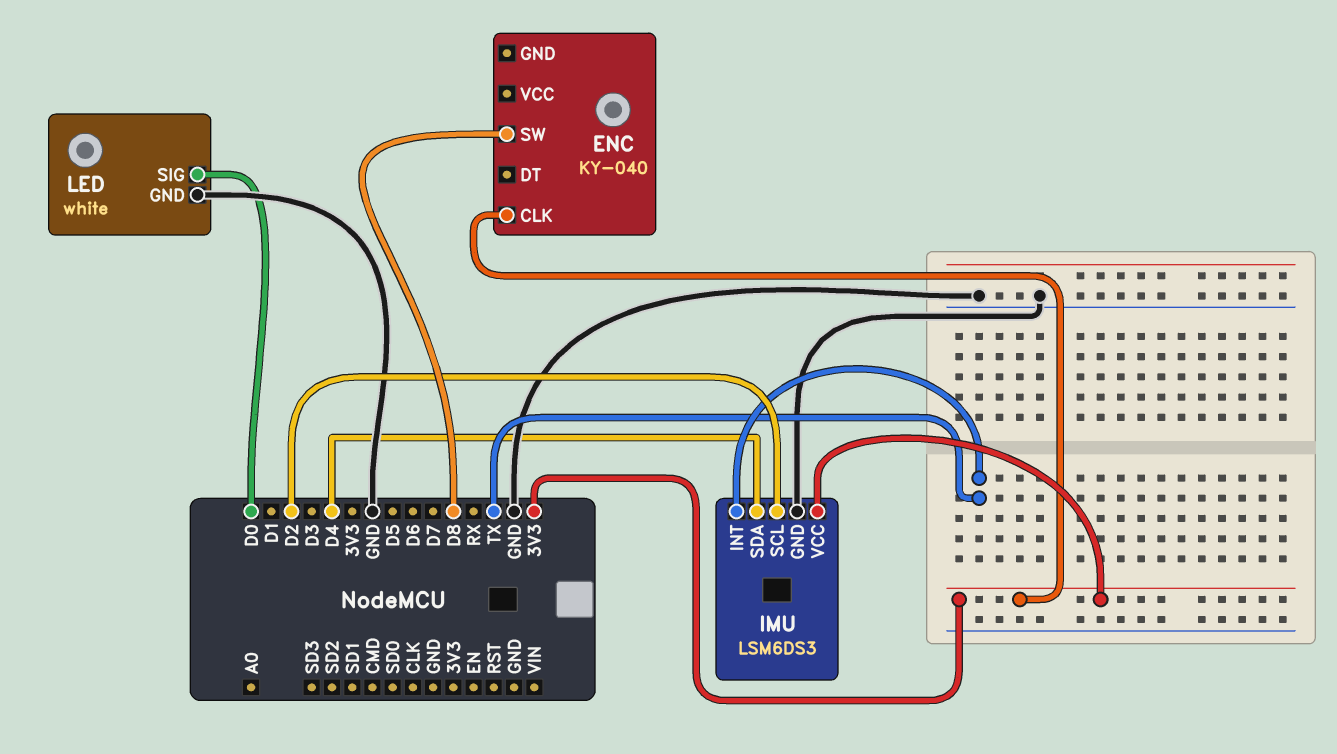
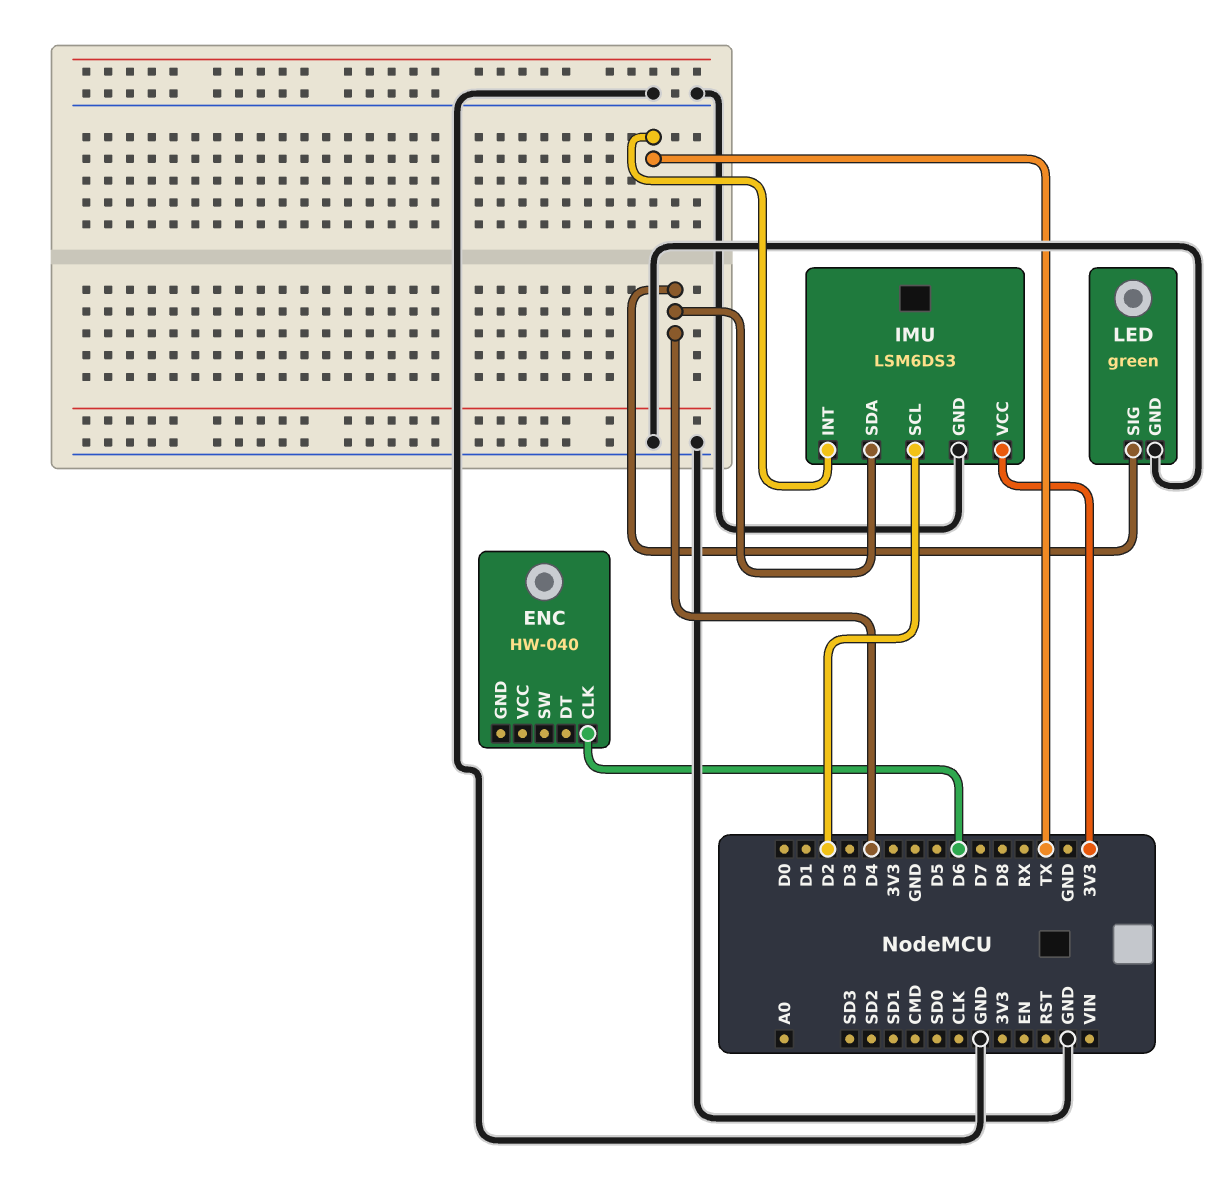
ENC: KY-040 -> HW-040
ENC pin CLK: 3V3 -> D6
ENC pin SW: D8 -> none
LED: white -> green
LED pin SIG: D0 -> D4

